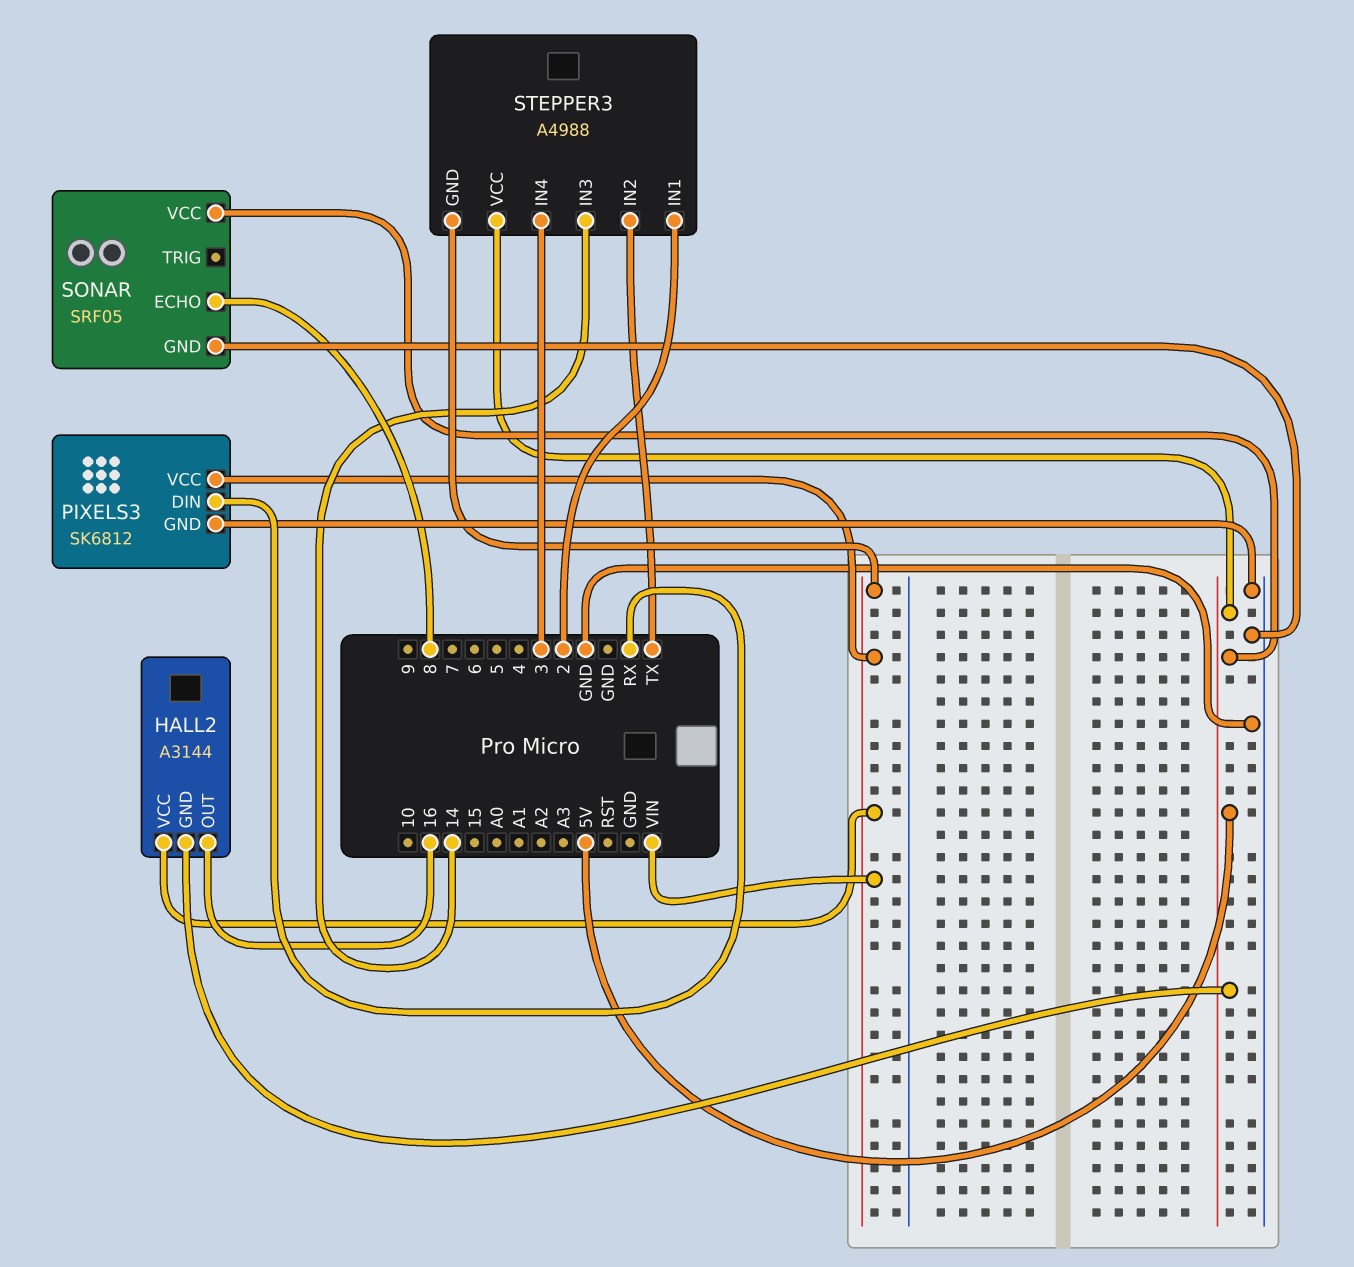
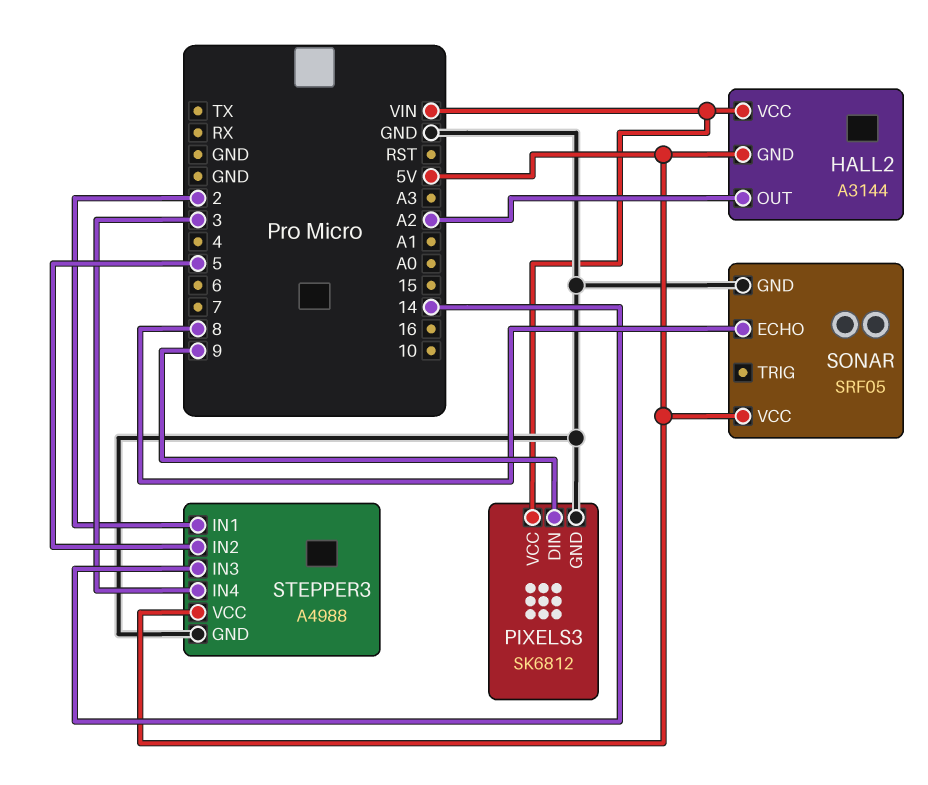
HALL2 pin OUT: 16 -> A2
PIXELS3 pin DIN: RX -> 9
STEPPER3 pin GND: VIN -> GND
STEPPER3 pin IN2: TX -> 5

